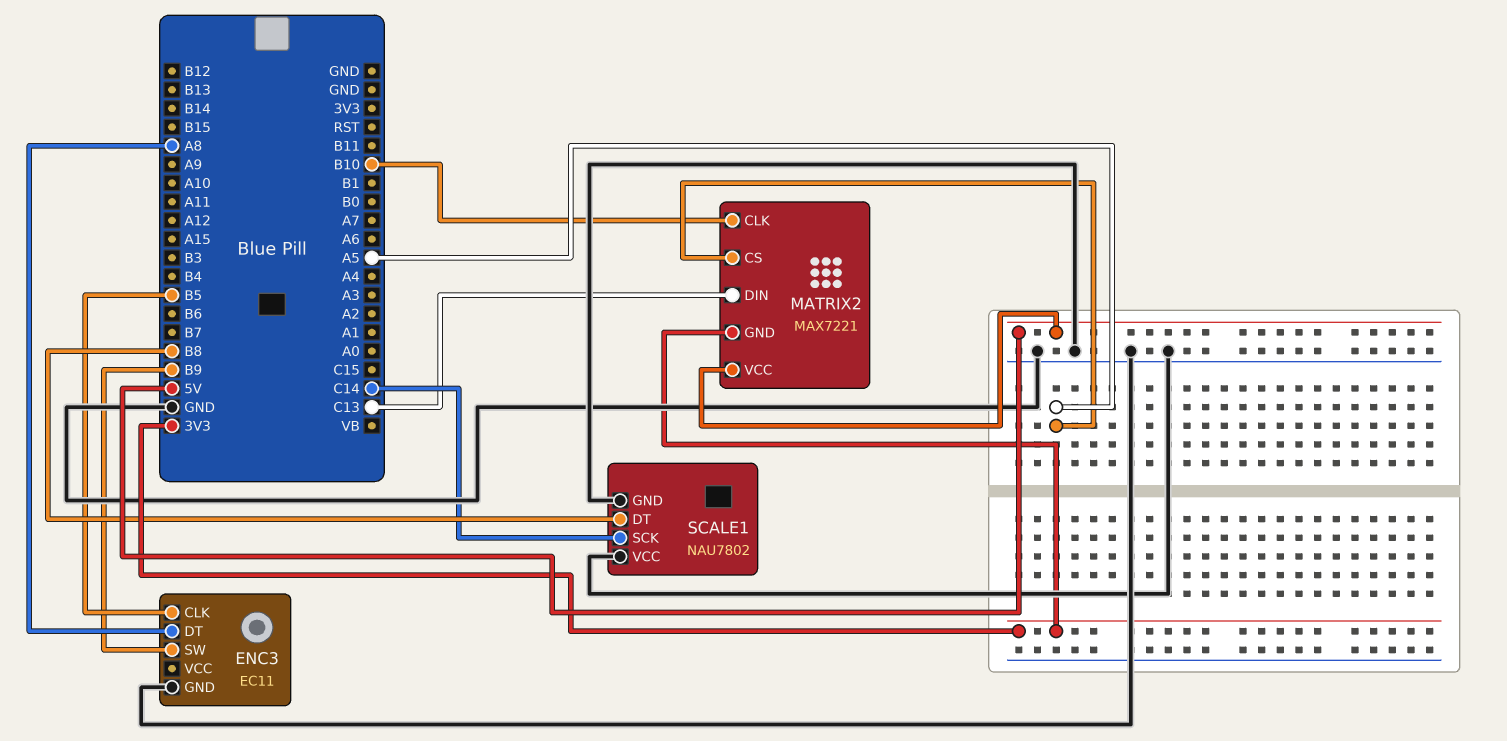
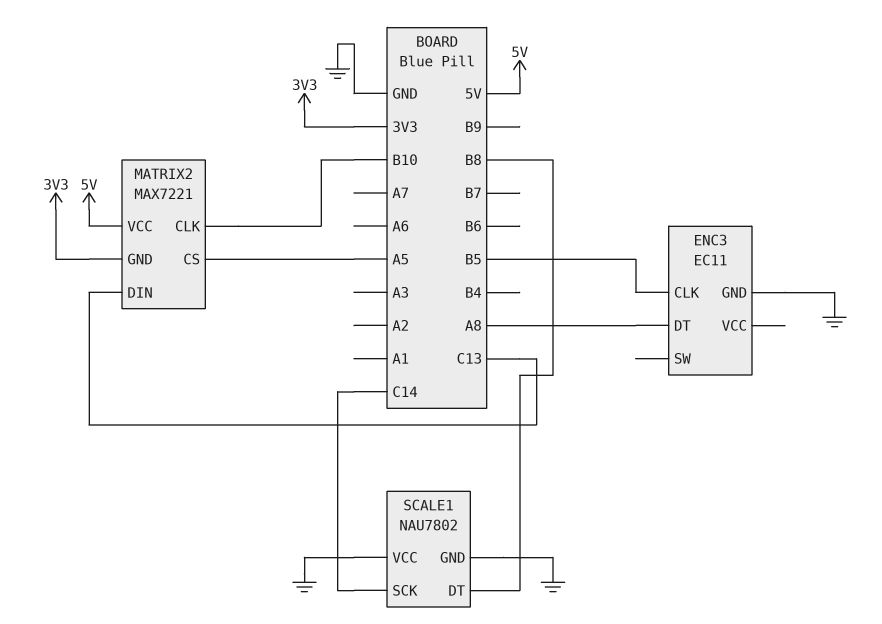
ENC3 pin SW: B9 -> none

